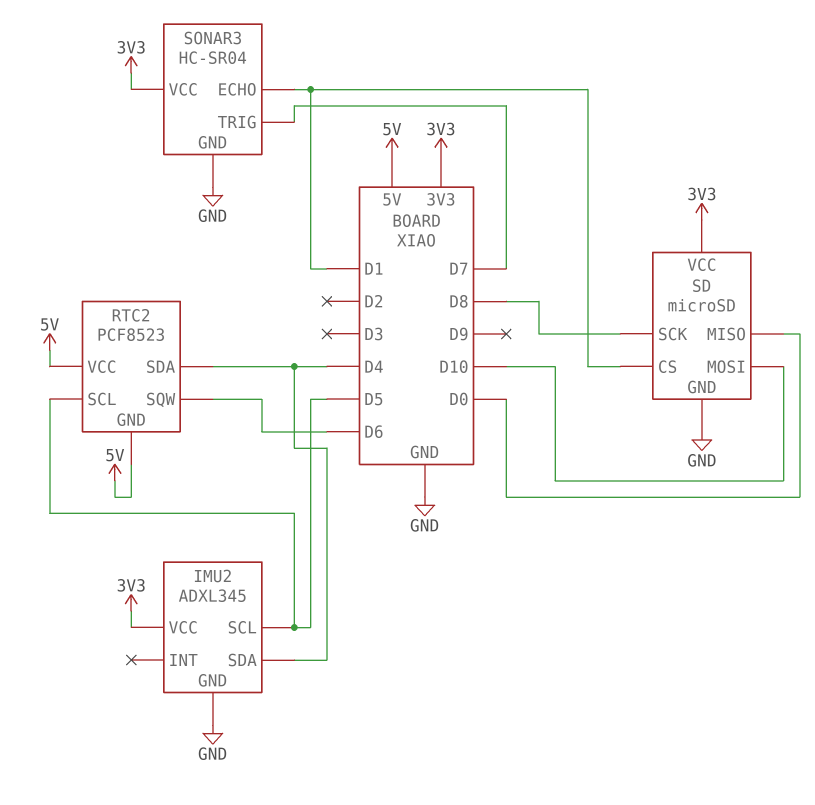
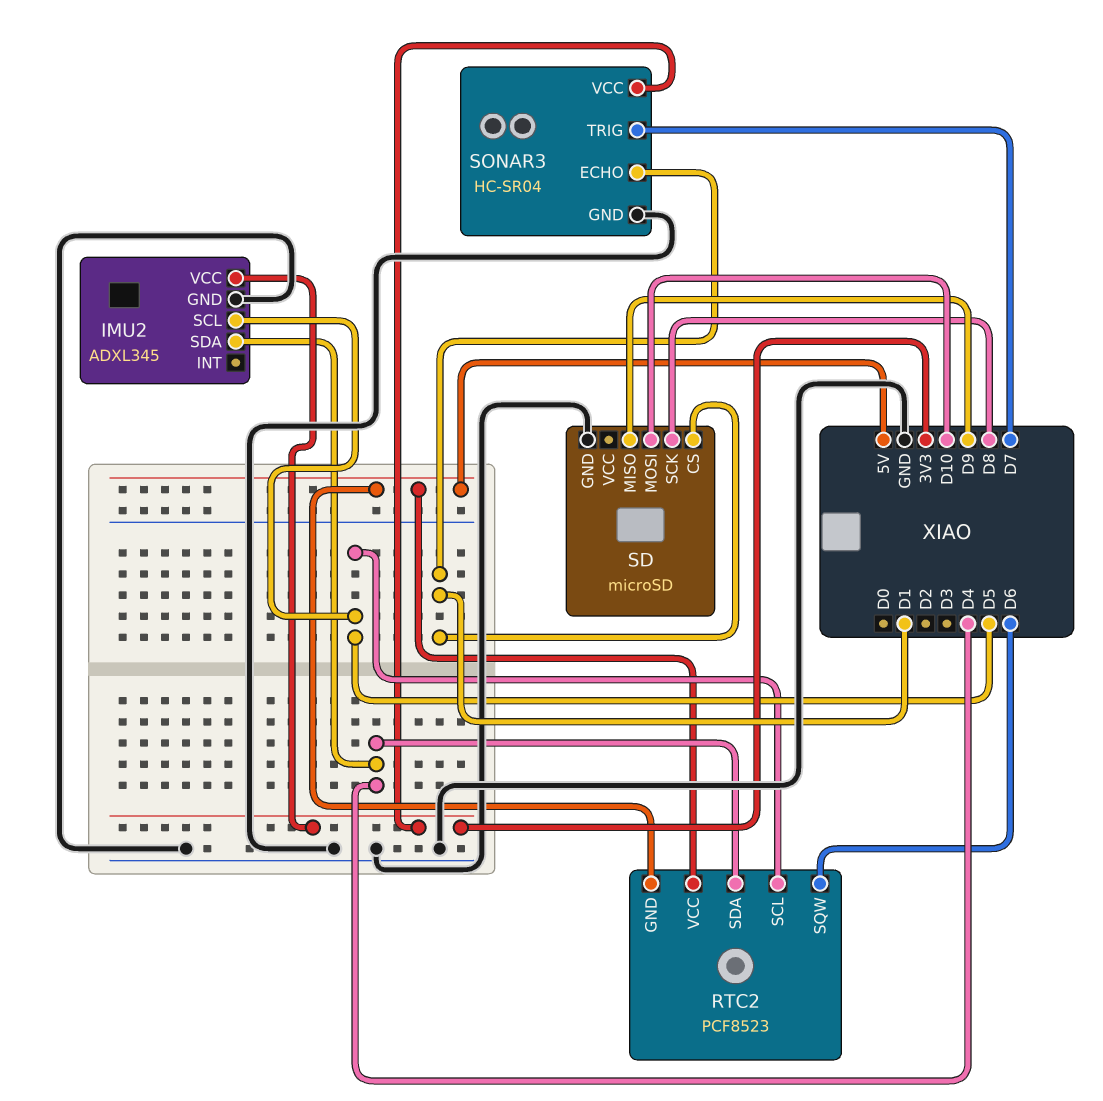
SD pin MISO: D0 -> D9
SD pin VCC: 3V3 -> none

